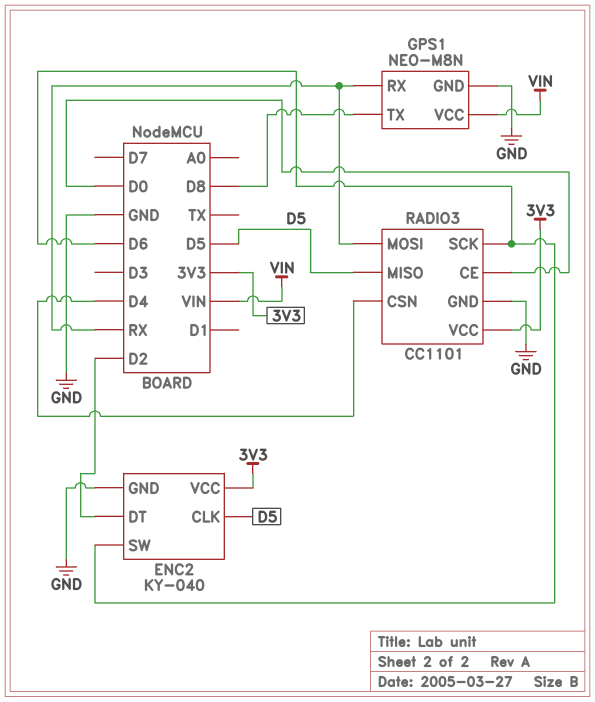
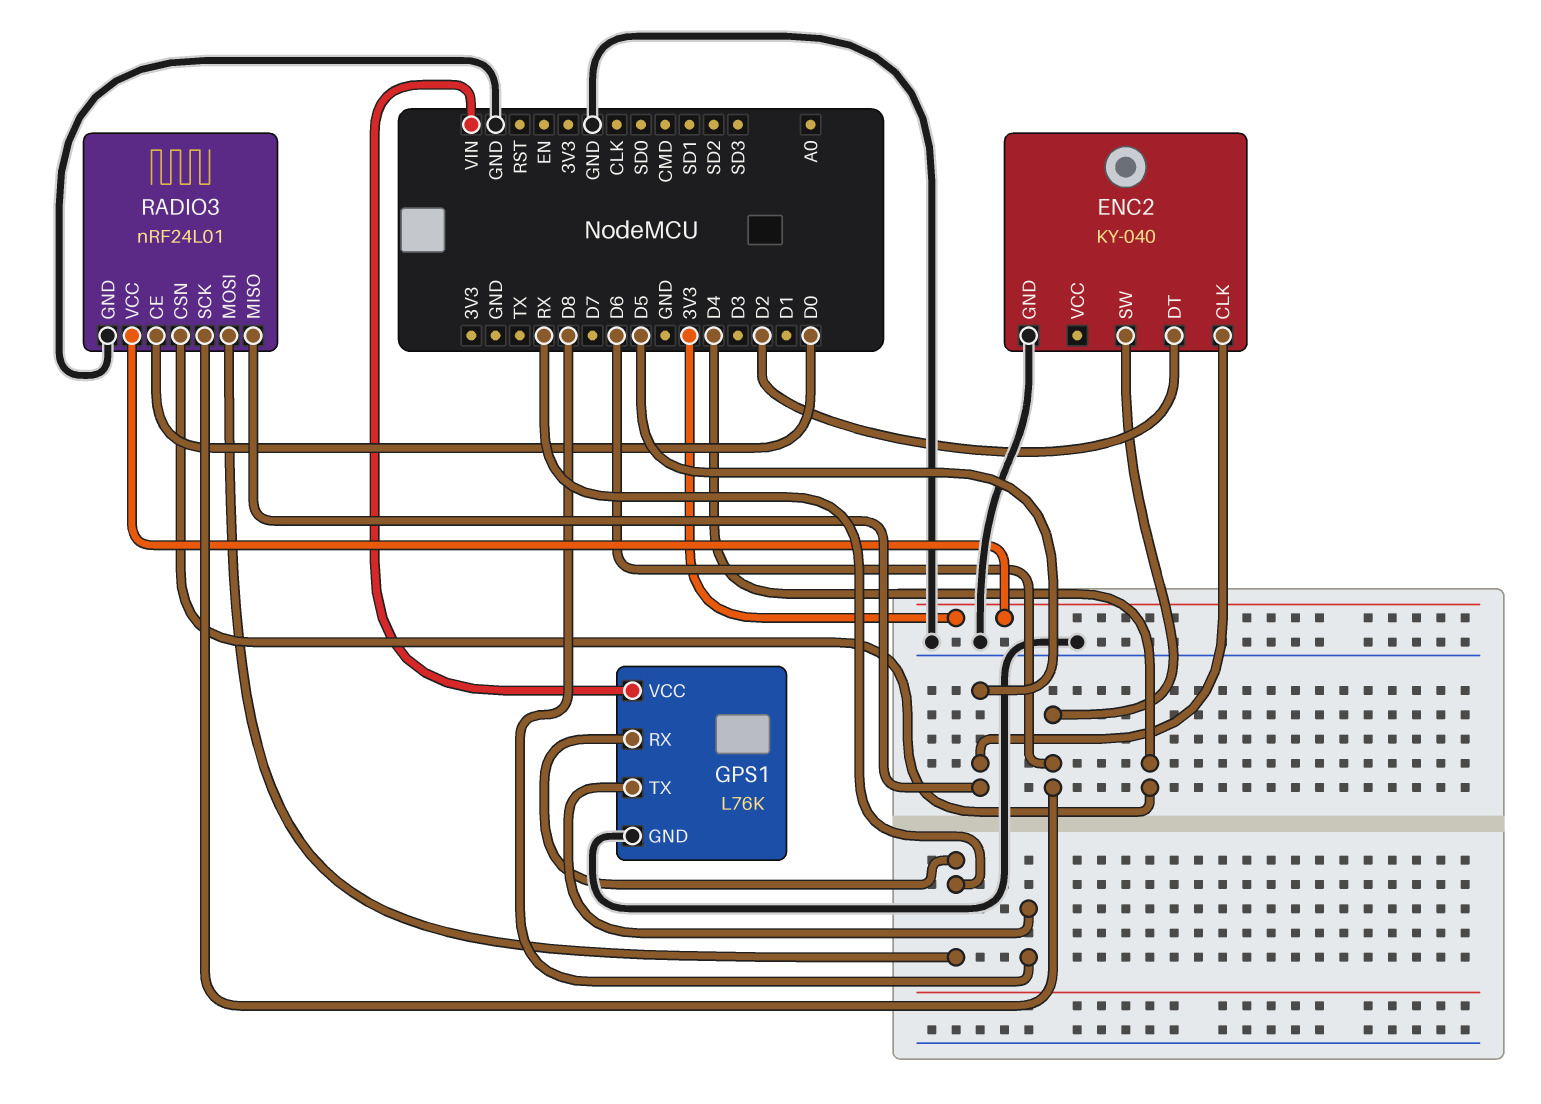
ENC2 pin VCC: 3V3 -> none
GPS1: NEO-M8N -> L76K
RADIO3: CC1101 -> nRF24L01

